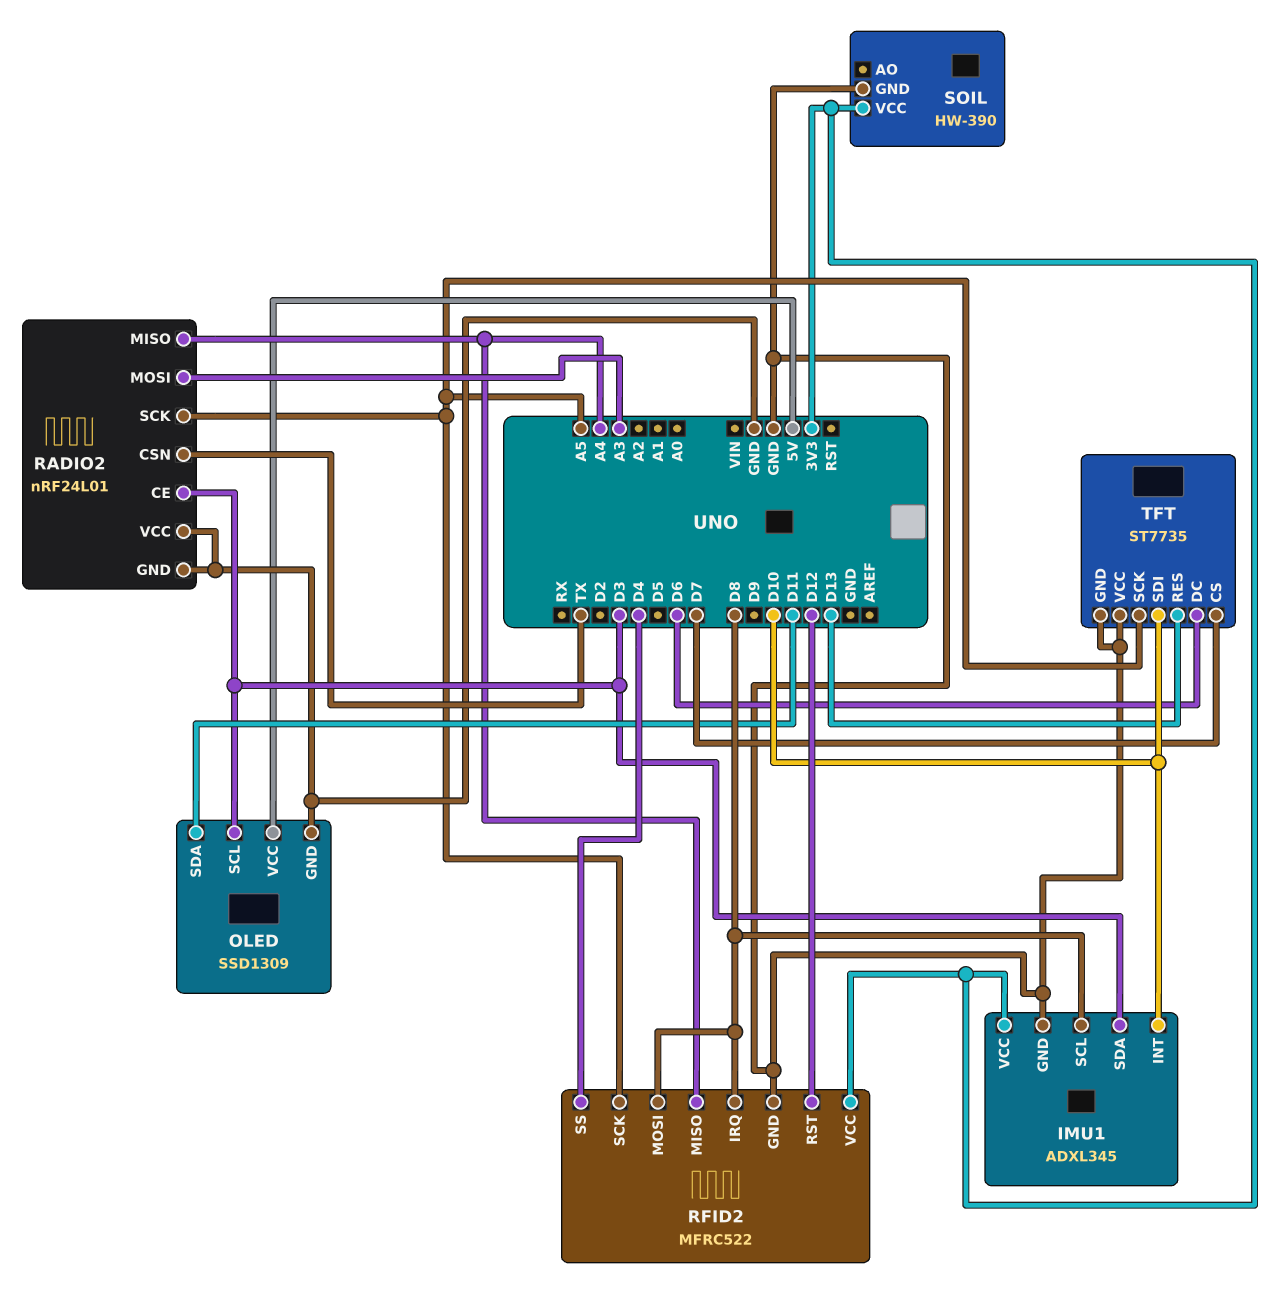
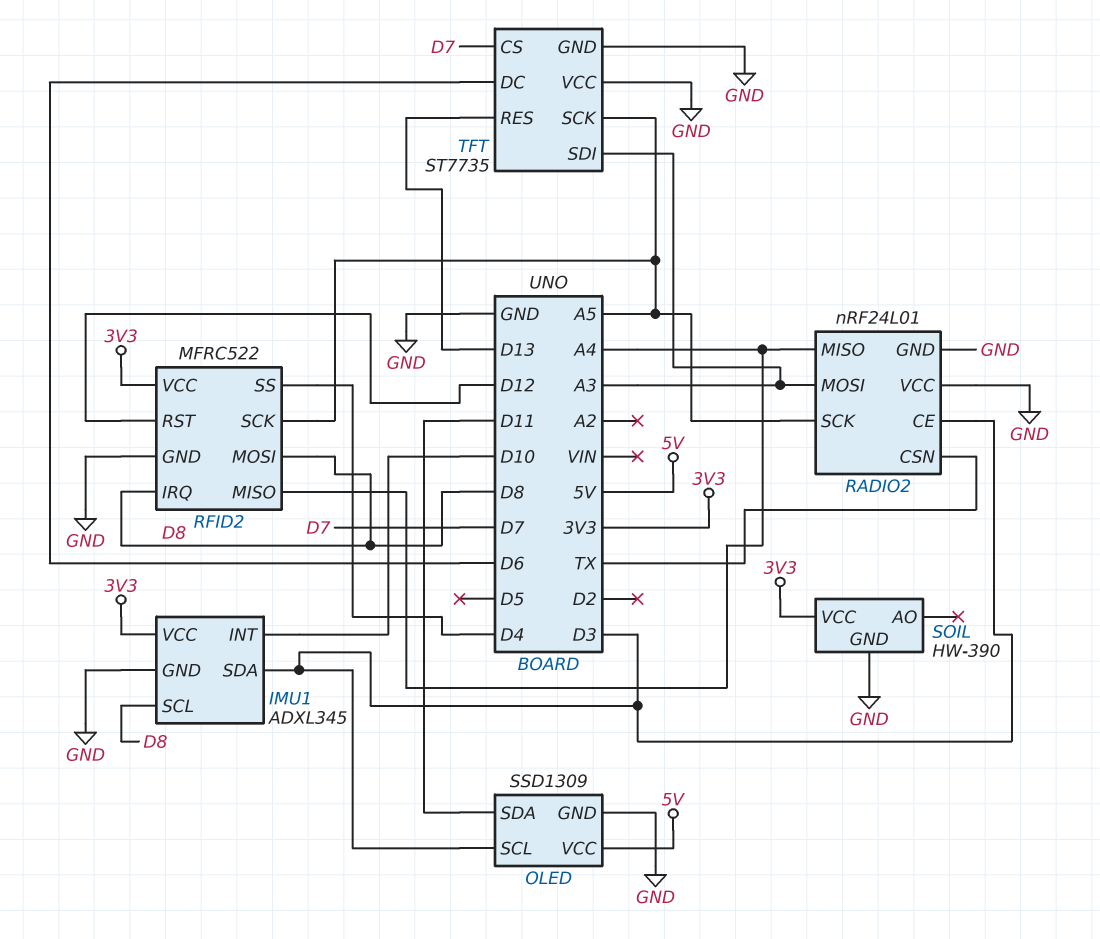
TFT pin SDI: D10 -> A3

